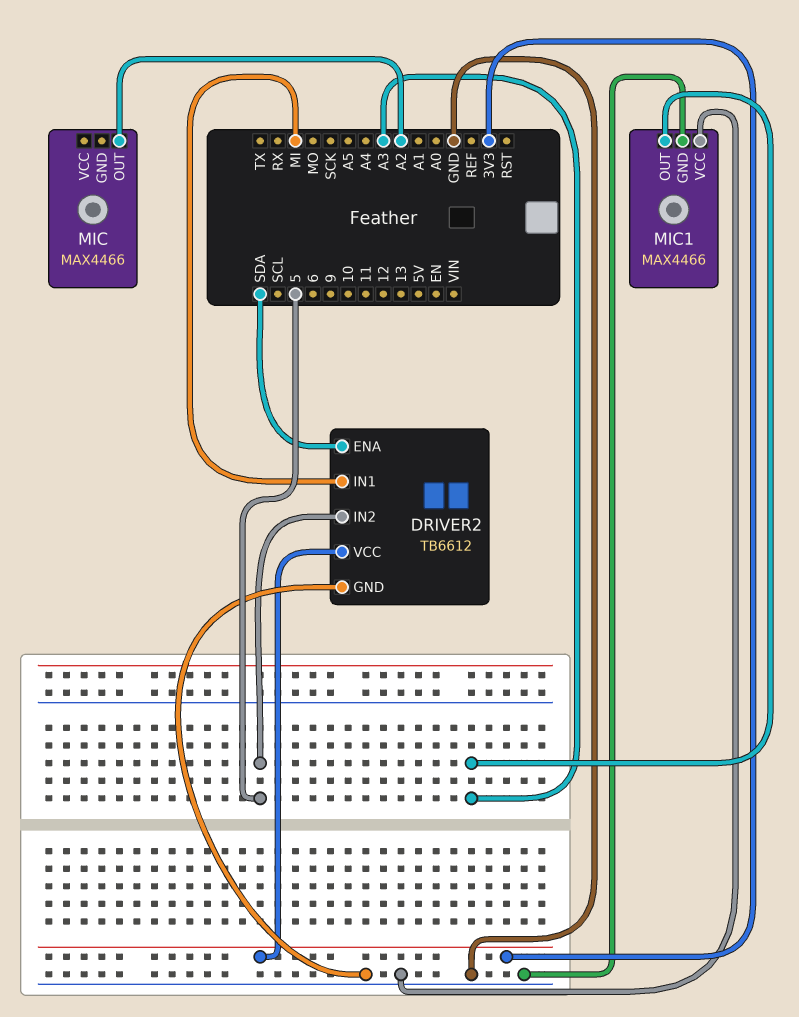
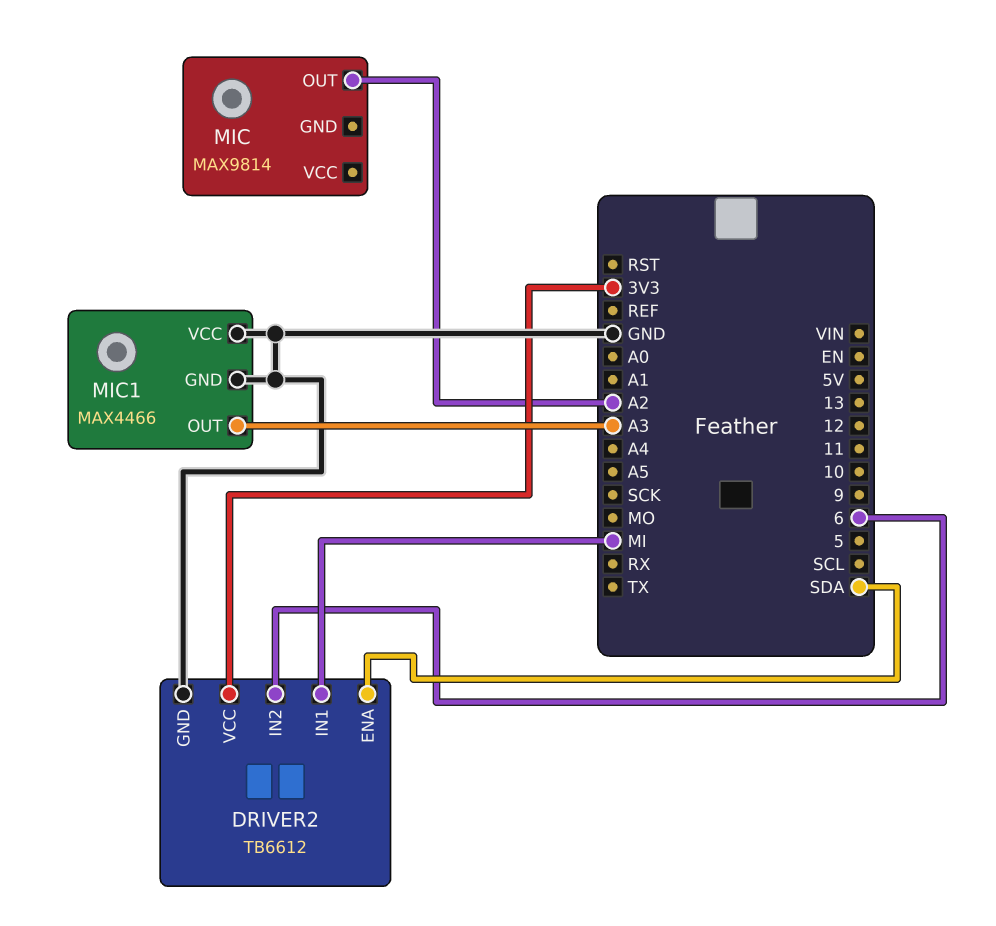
DRIVER2 pin IN2: 5 -> 6
MIC: MAX4466 -> MAX9814

